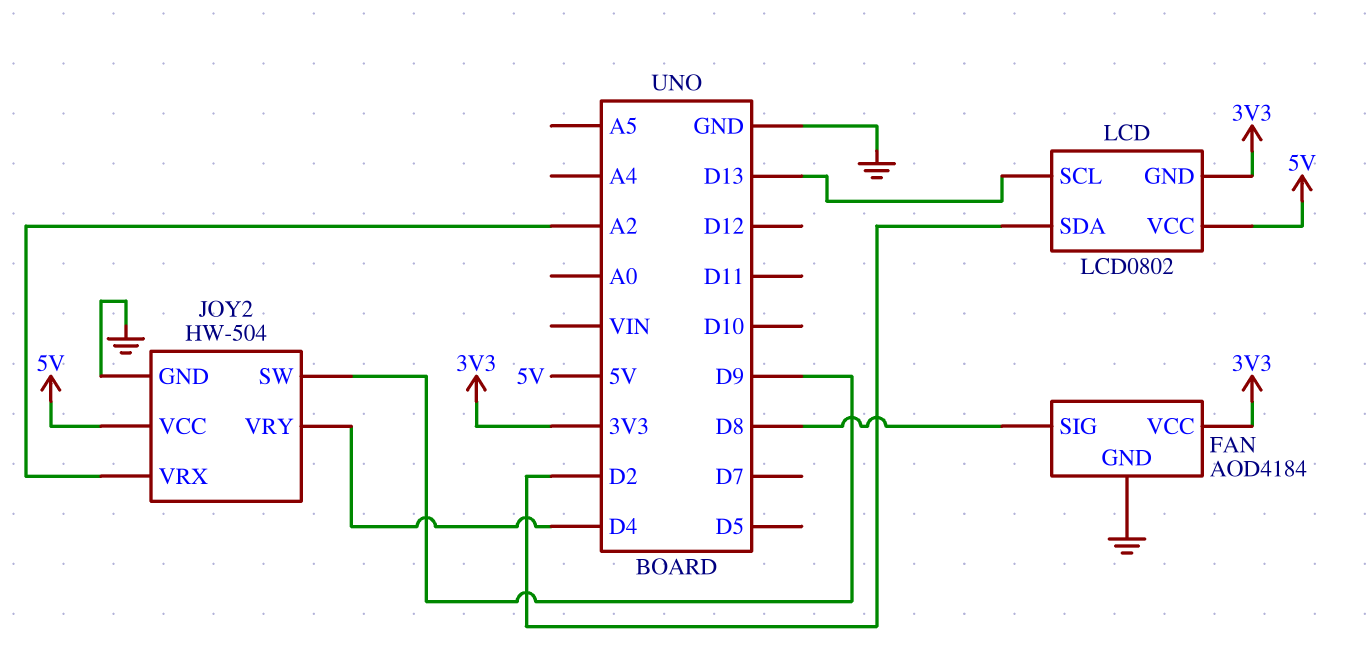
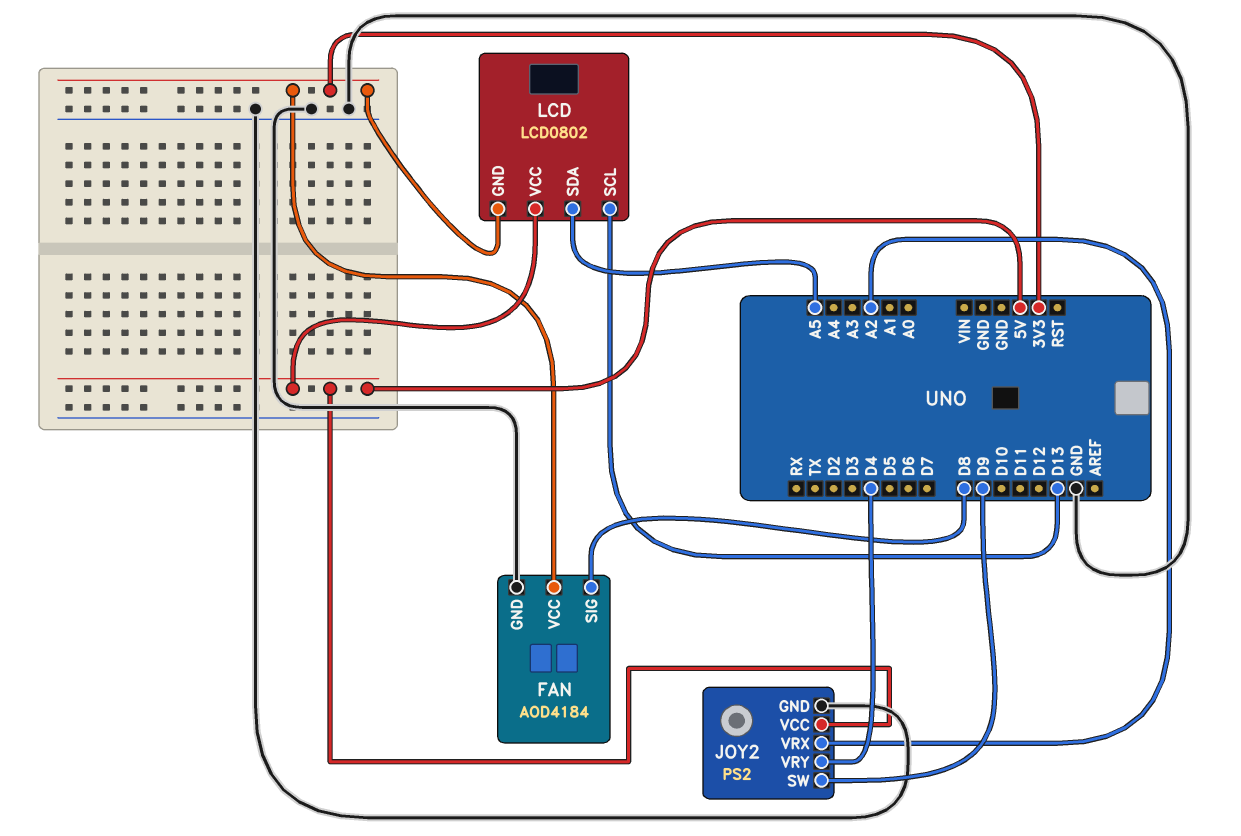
JOY2: HW-504 -> PS2
LCD pin SDA: D2 -> A5

